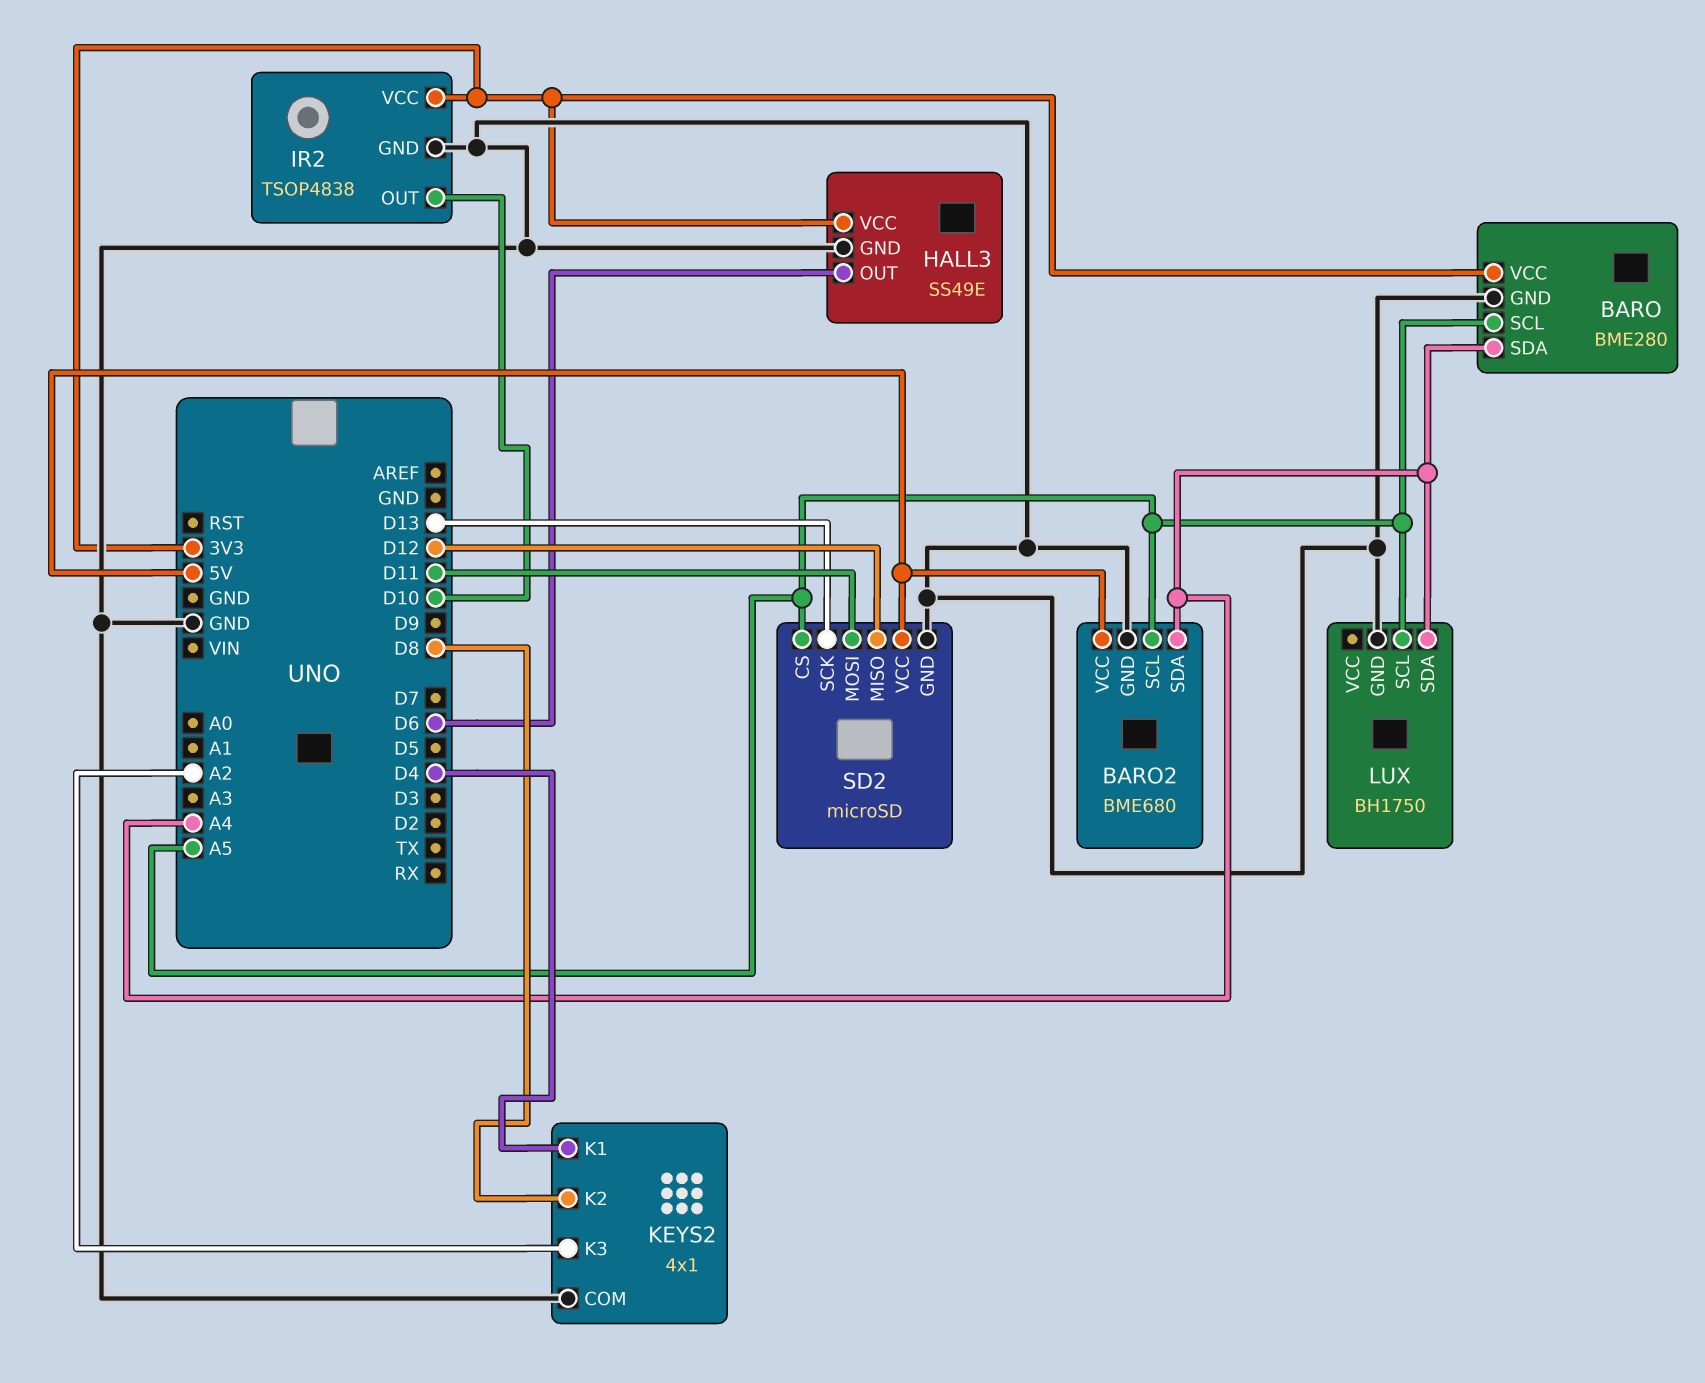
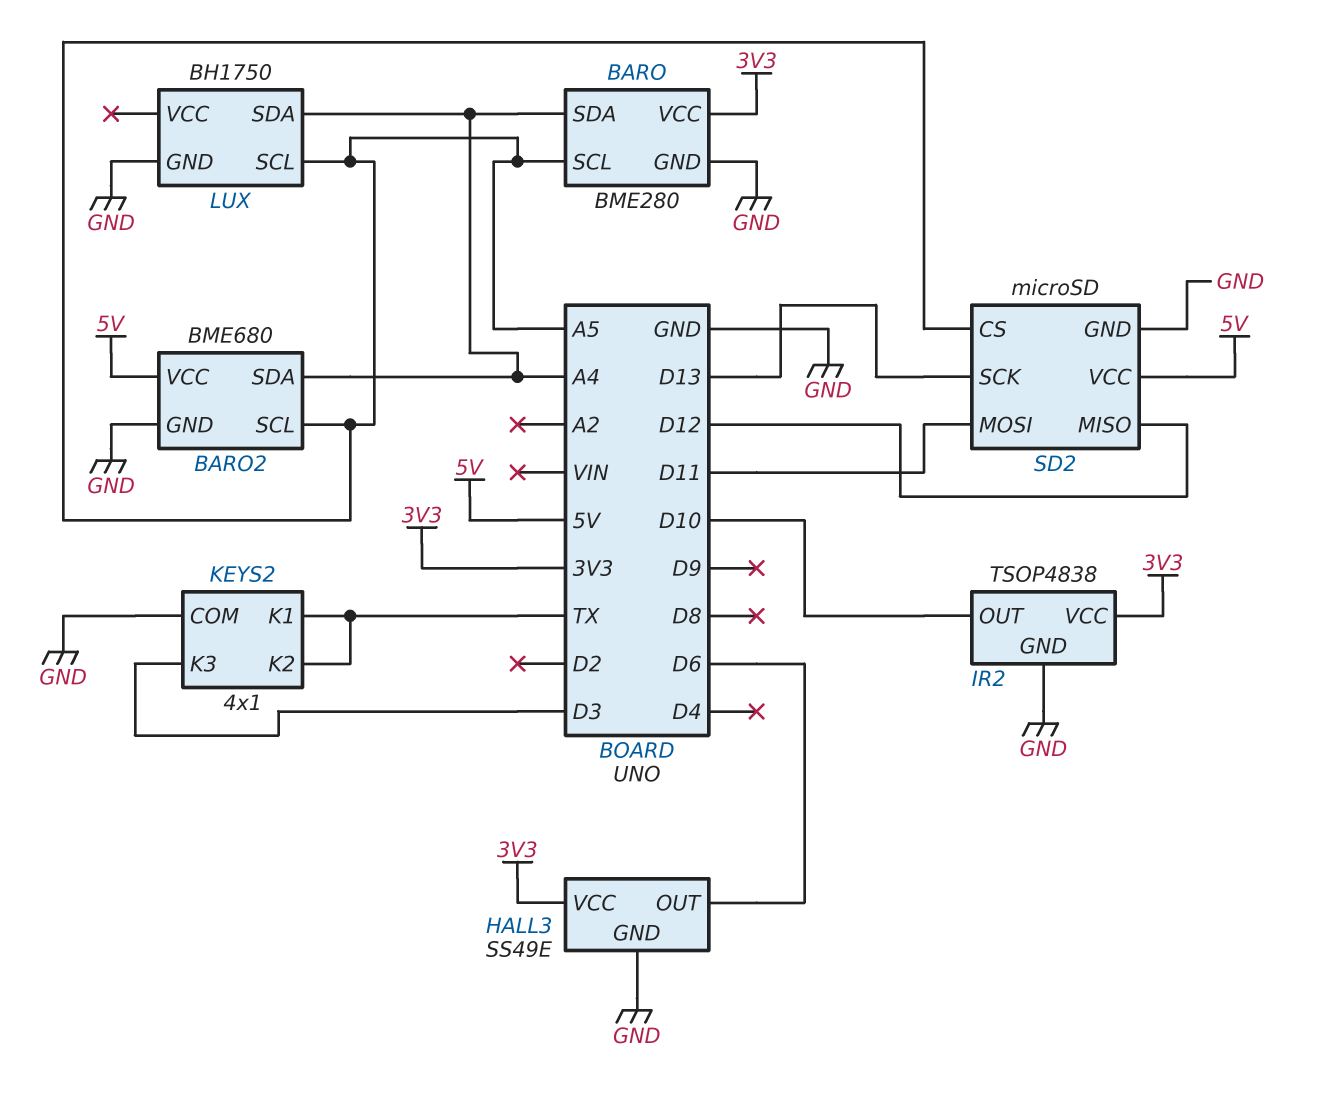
KEYS2 pin K1: D4 -> TX
KEYS2 pin K2: D8 -> TX
KEYS2 pin K3: A2 -> D3

